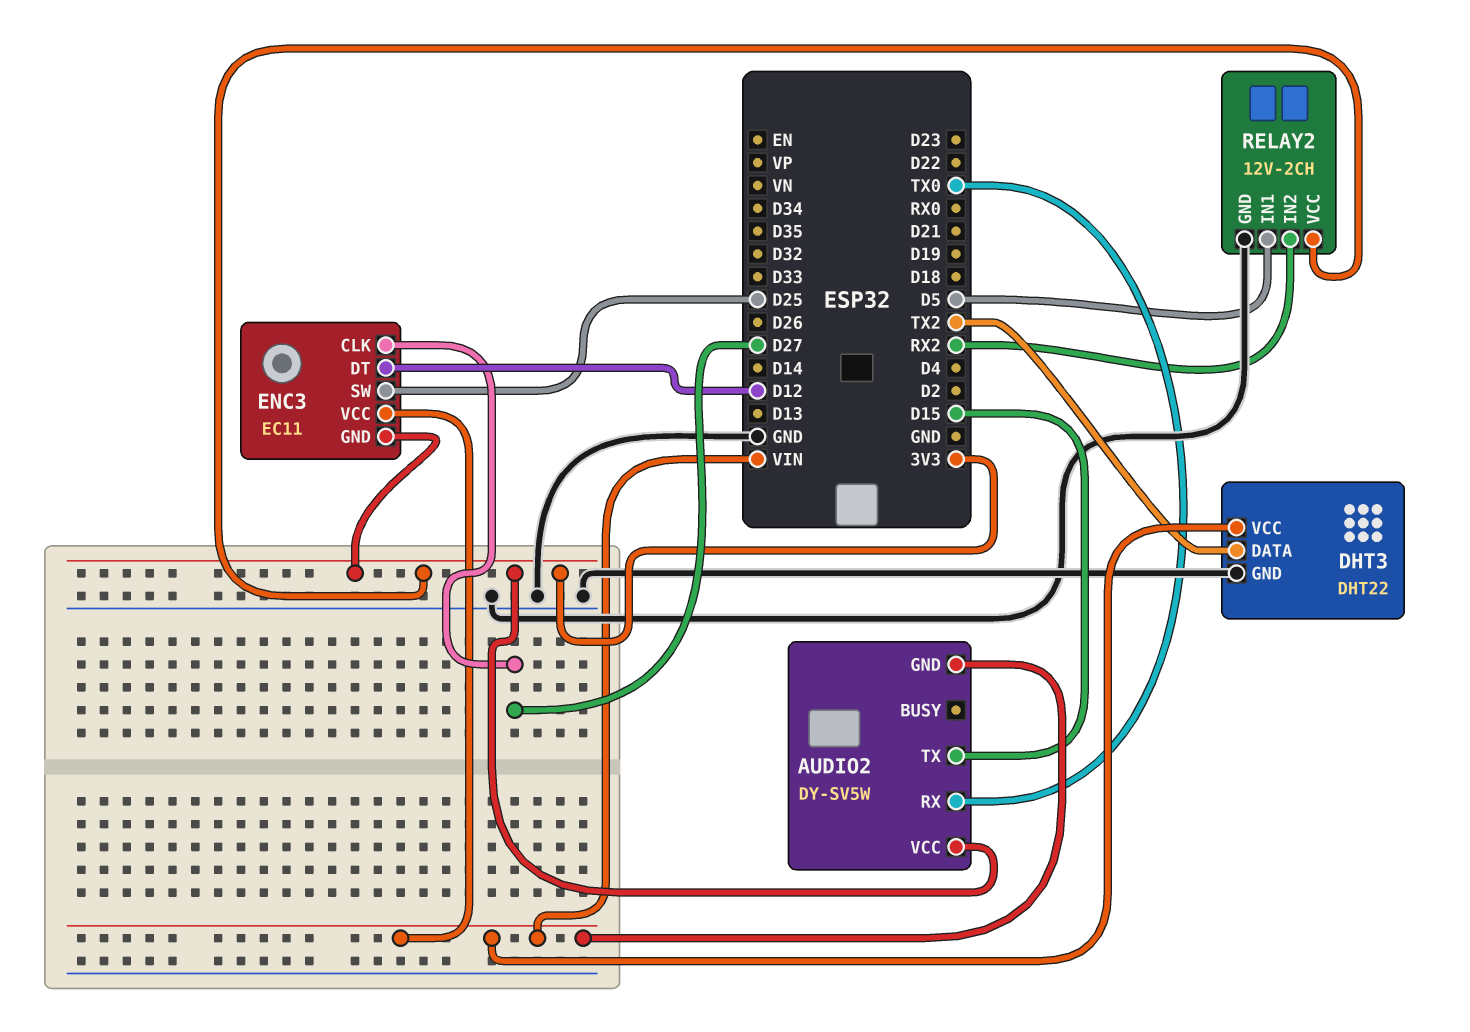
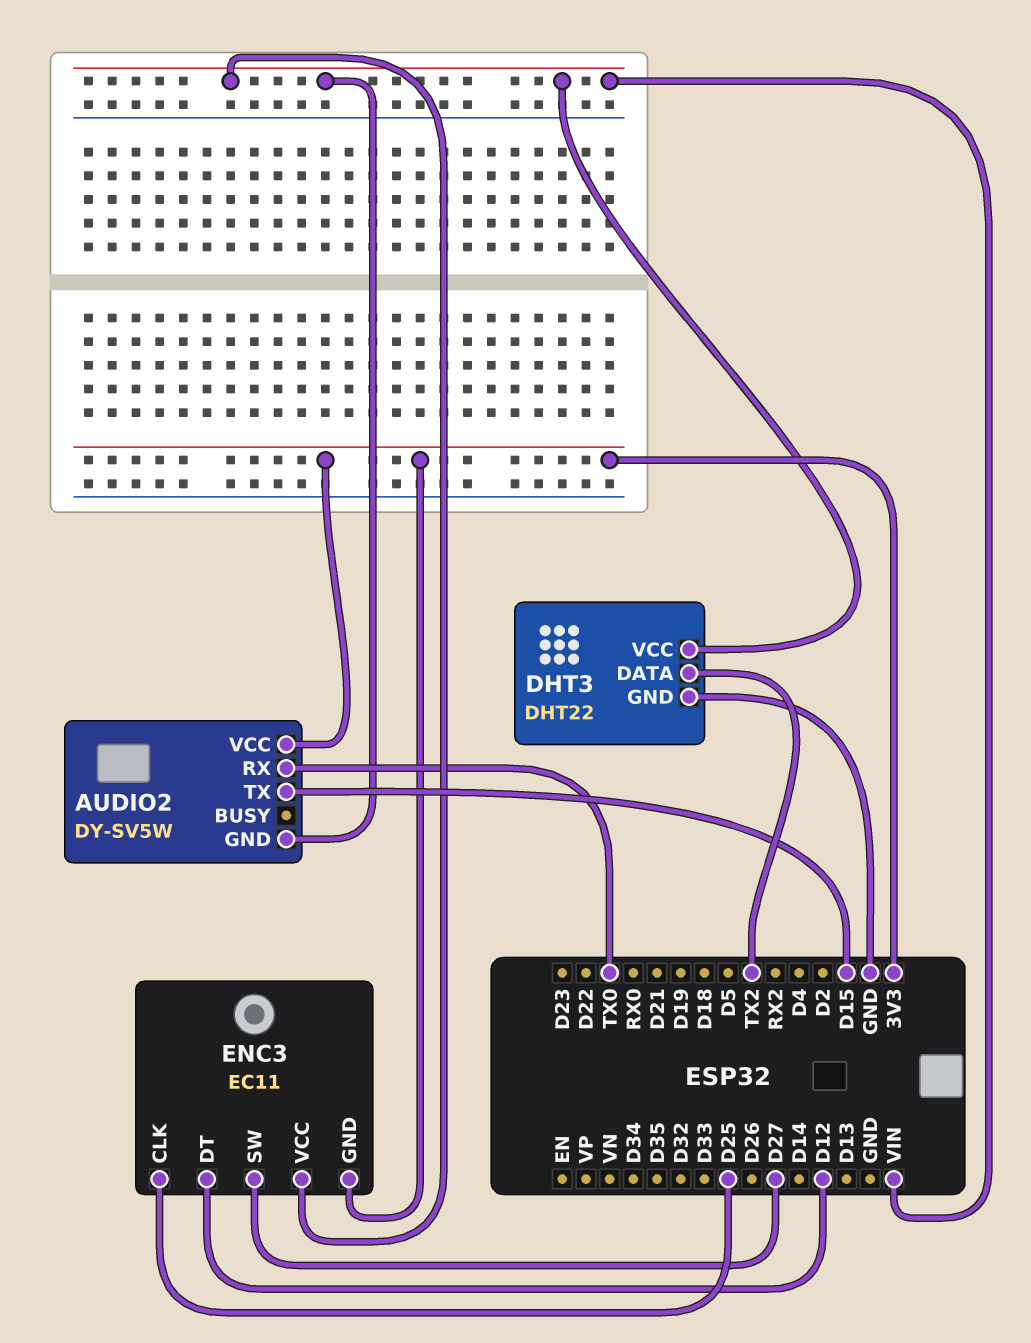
ENC3 pin CLK: D27 -> D25
ENC3 pin SW: D25 -> D27
RELAY2: 12V-2CH -> none
RELAY2 pin GND: GND -> none
RELAY2 pin IN1: D5 -> none
RELAY2 pin IN2: RX2 -> none
RELAY2 pin VCC: 3V3 -> none

